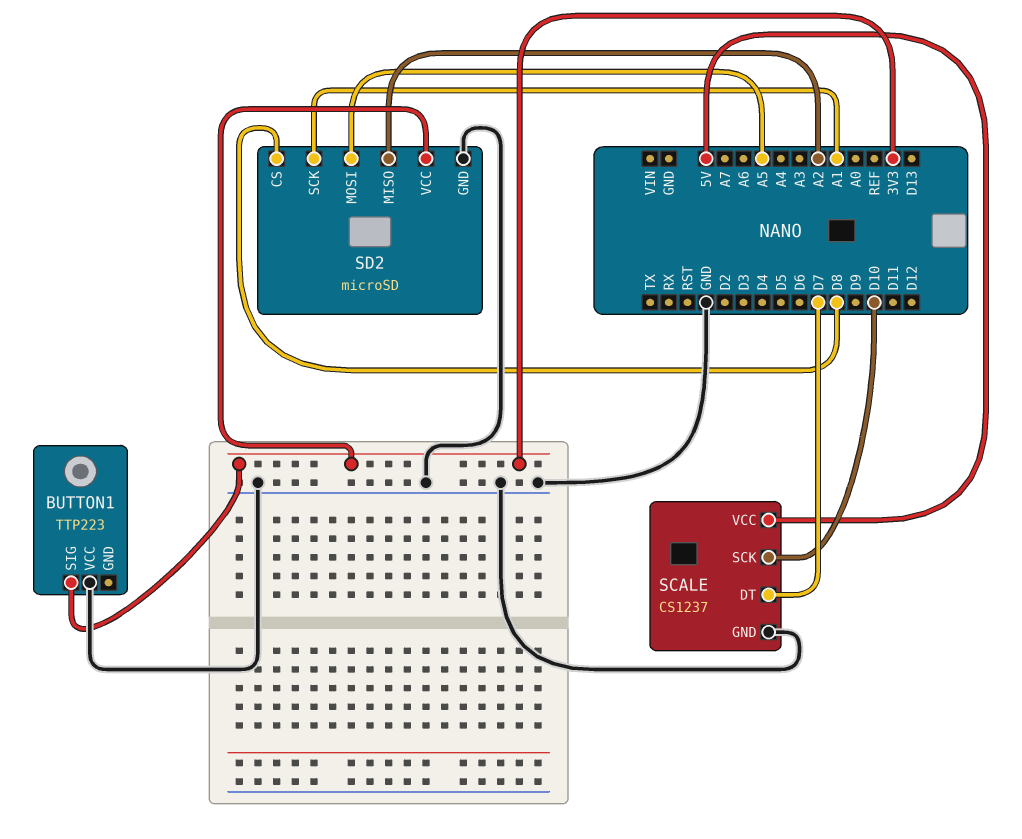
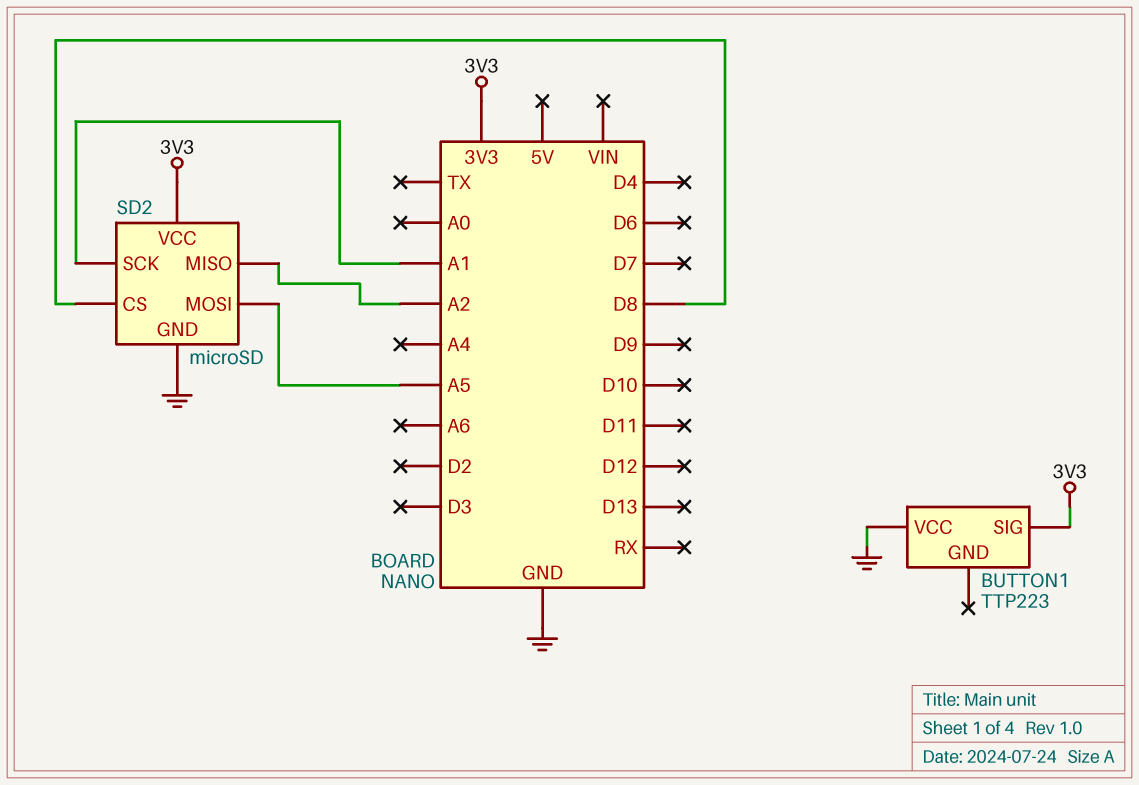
SCALE: CS1237 -> none
SCALE pin DT: D7 -> none
SCALE pin GND: GND -> none
SCALE pin SCK: D10 -> none
SCALE pin VCC: 5V -> none

